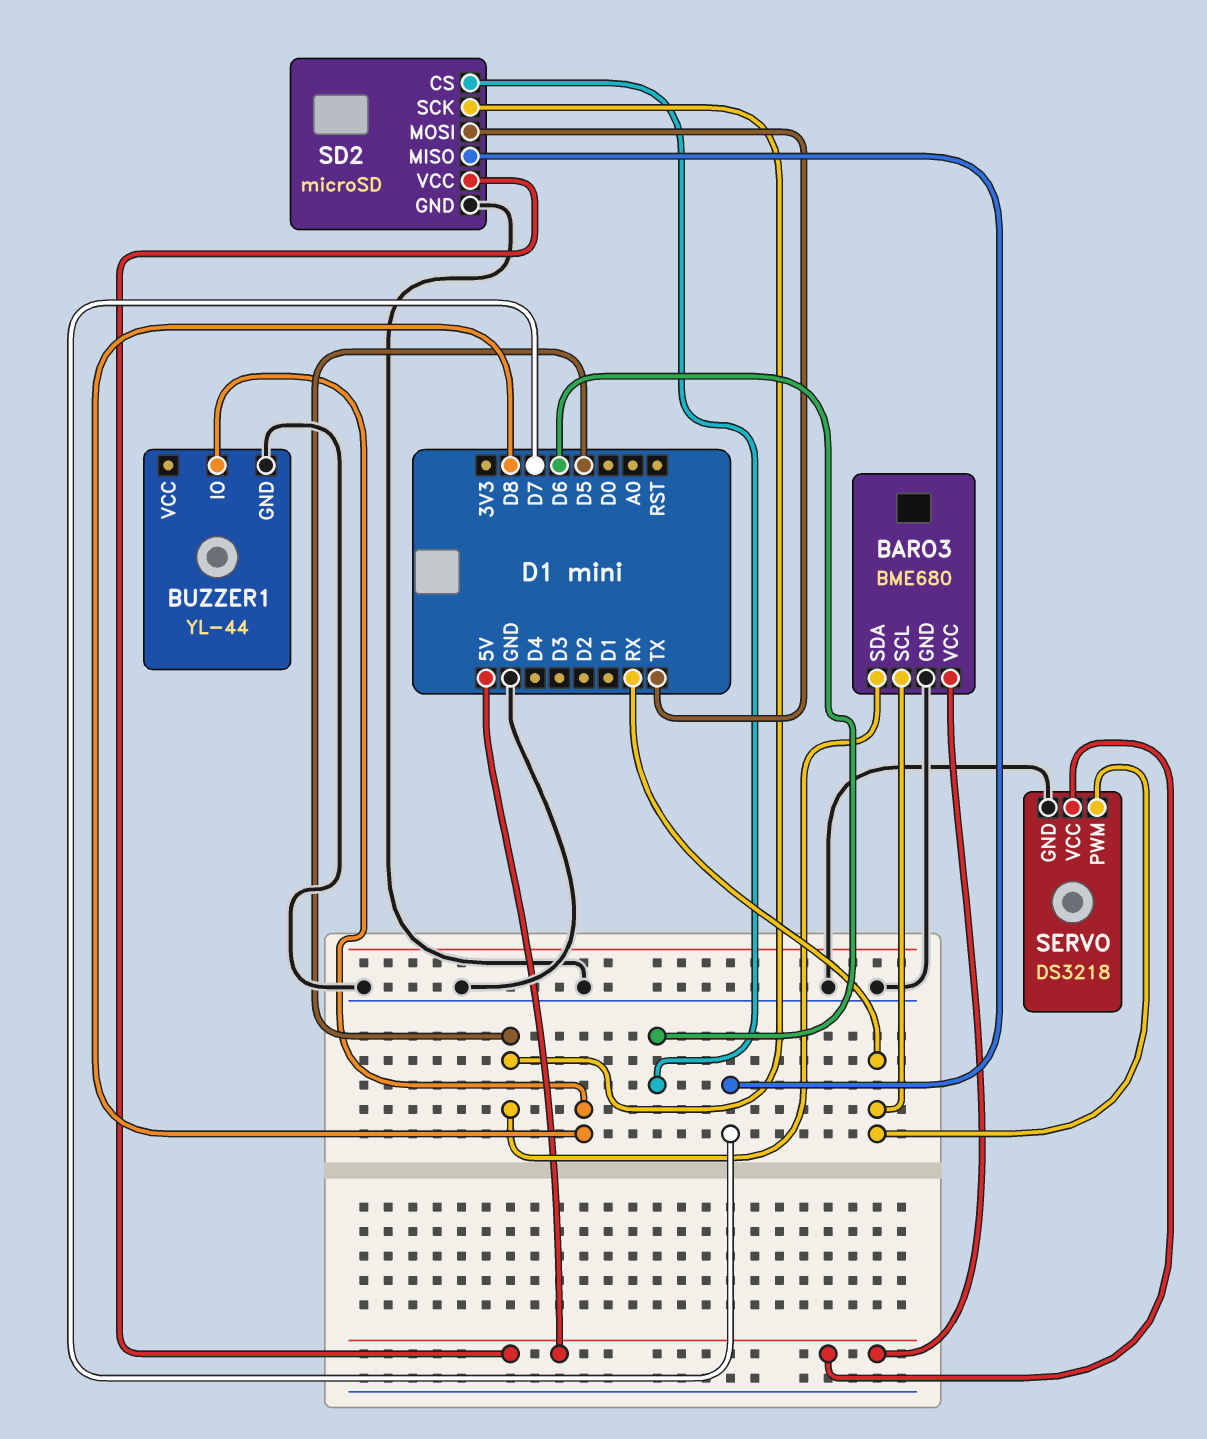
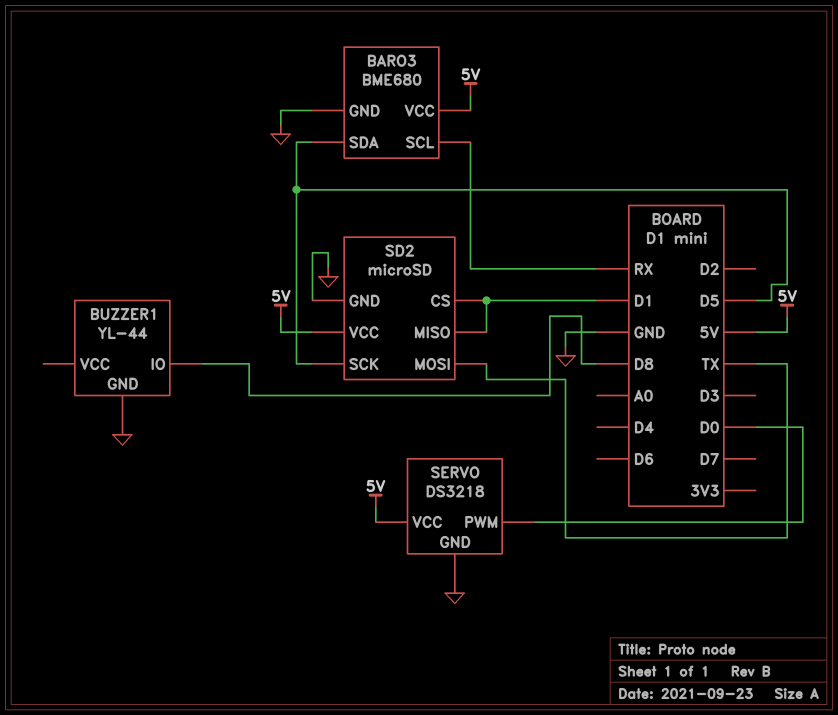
SD2 pin CS: D6 -> D1
SD2 pin MISO: D7 -> D1
SERVO pin PWM: RX -> D0

